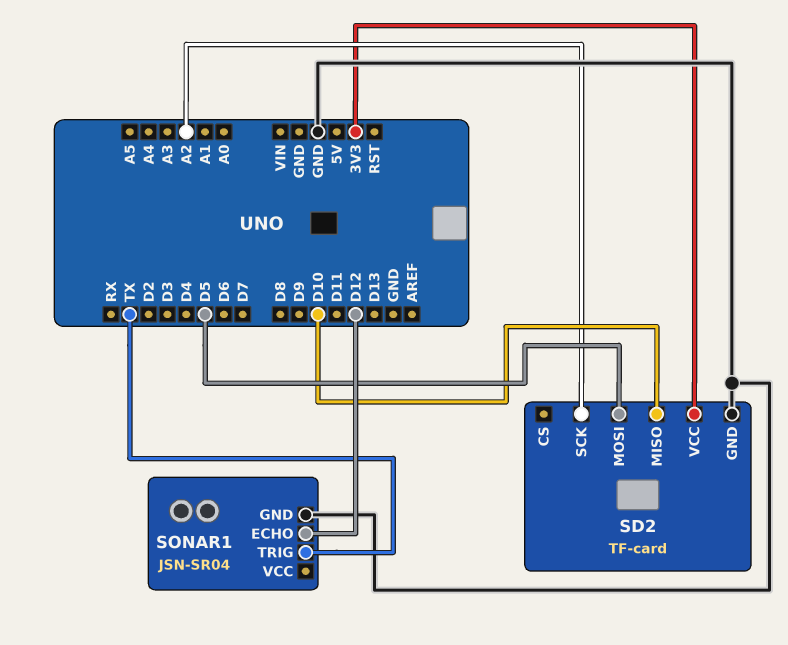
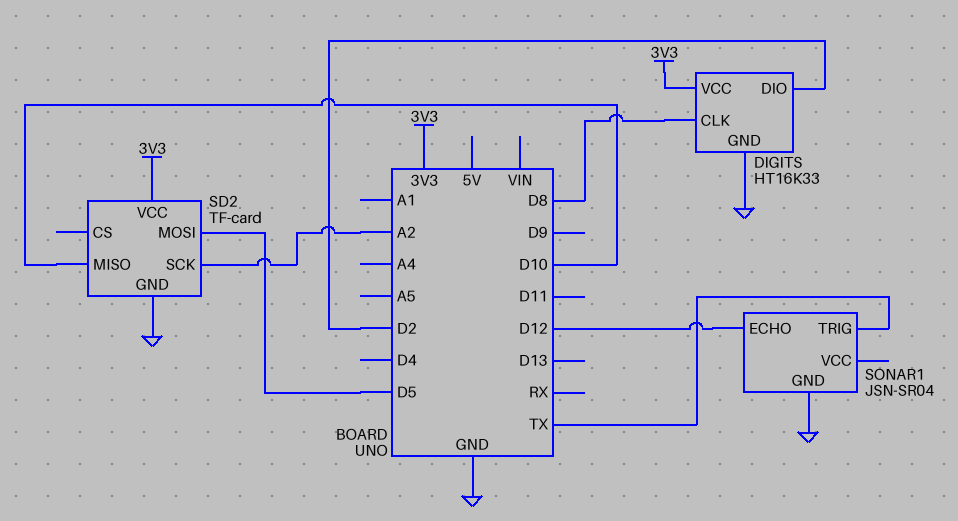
DIGITS: none -> HT16K33
DIGITS pin CLK: none -> D8
DIGITS pin DIO: none -> D2
DIGITS pin GND: none -> GND
DIGITS pin VCC: none -> 3V3

